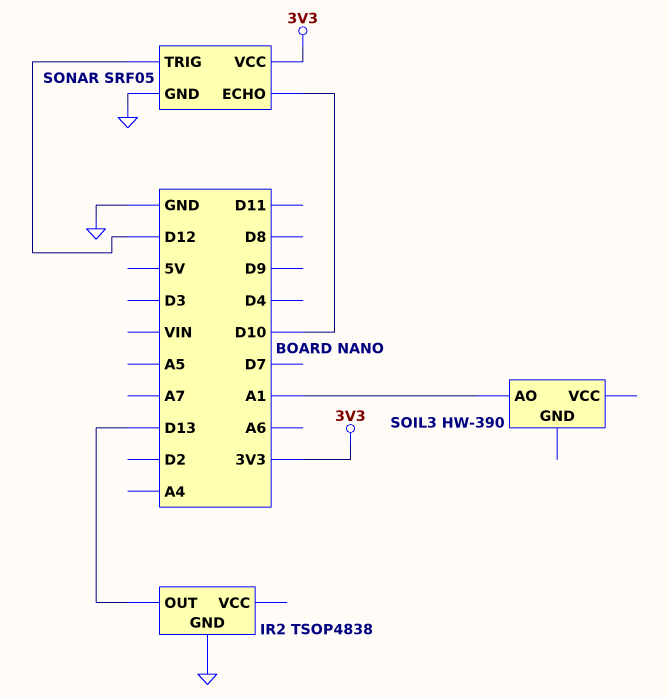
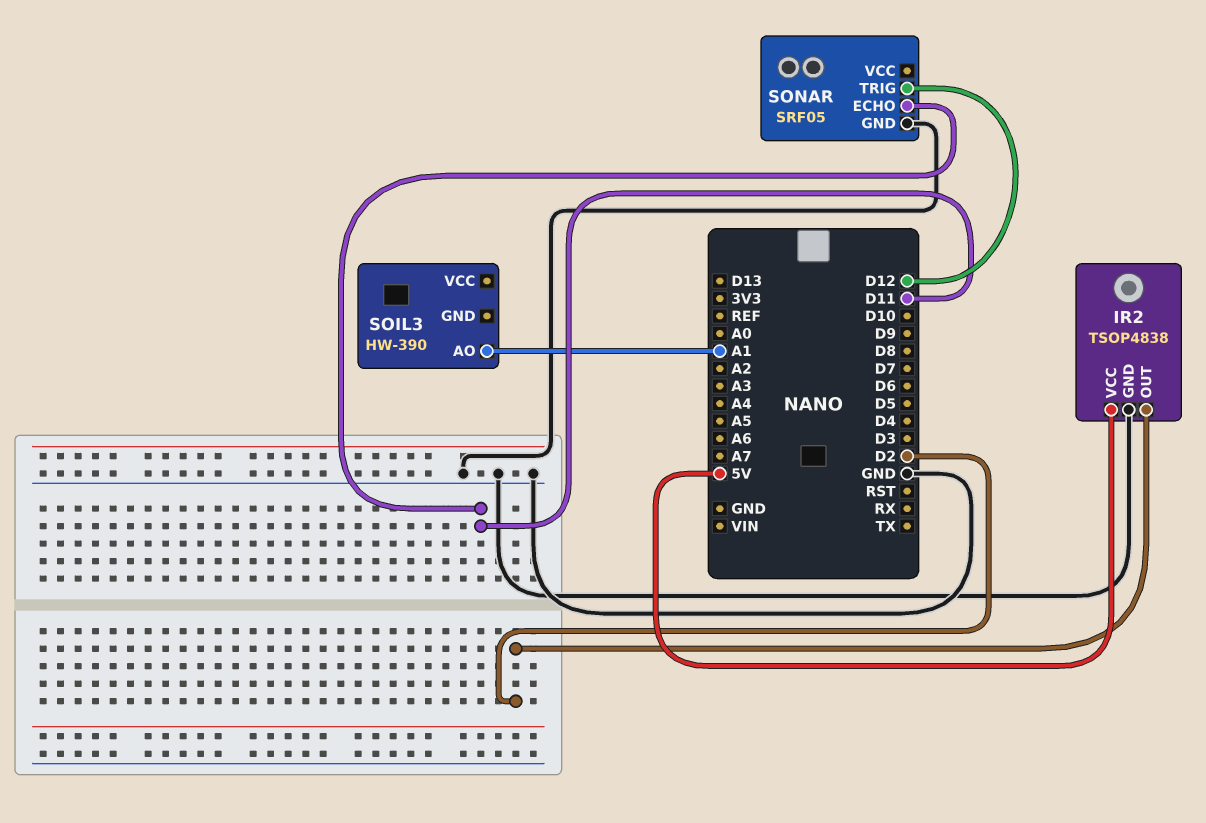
IR2 pin OUT: D13 -> D2
IR2 pin VCC: none -> 5V
SONAR pin ECHO: D10 -> D11
SONAR pin VCC: 3V3 -> none

